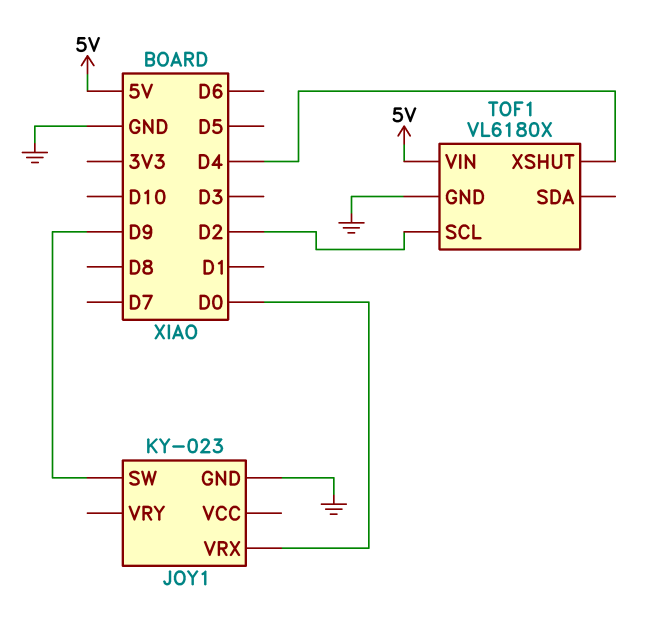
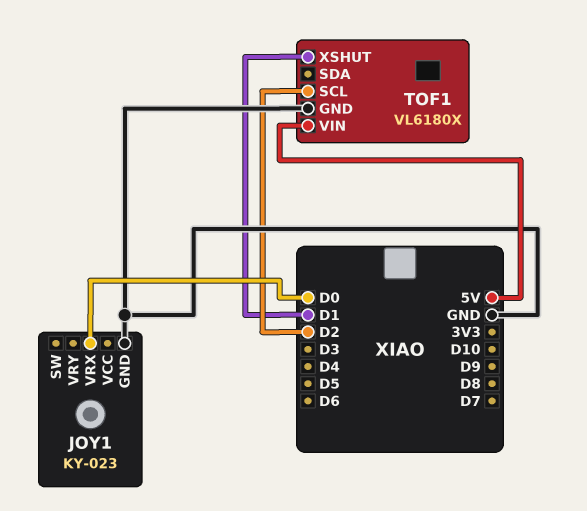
JOY1 pin SW: D9 -> none
TOF1 pin XSHUT: D4 -> D1

